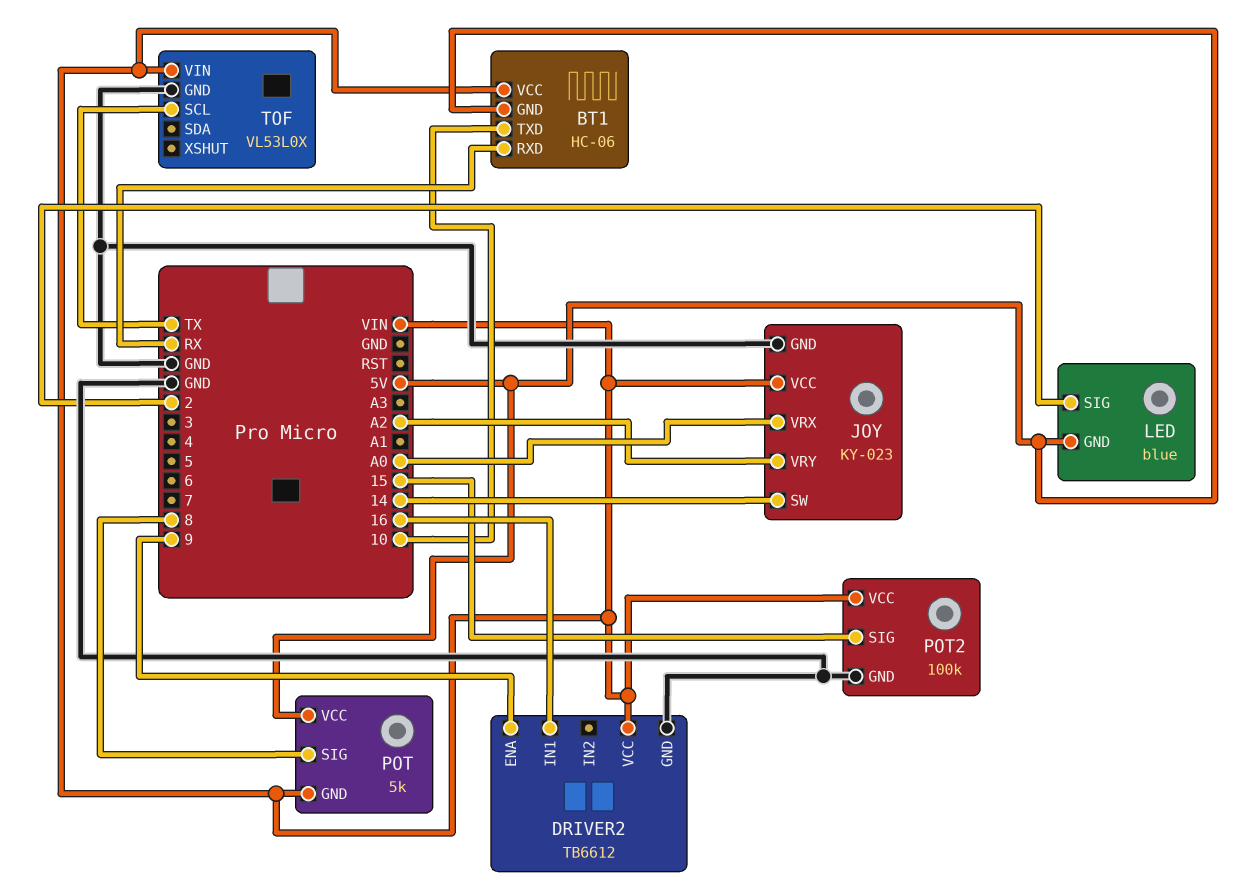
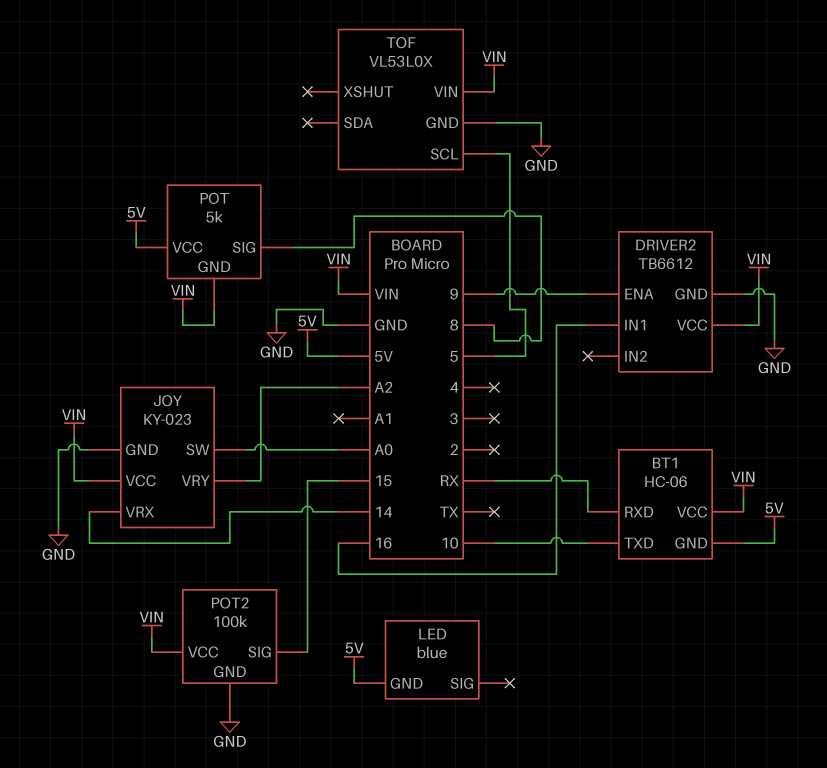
JOY pin SW: 14 -> A0
JOY pin VRX: A0 -> 14
LED pin SIG: 2 -> none
TOF pin SCL: TX -> 5

